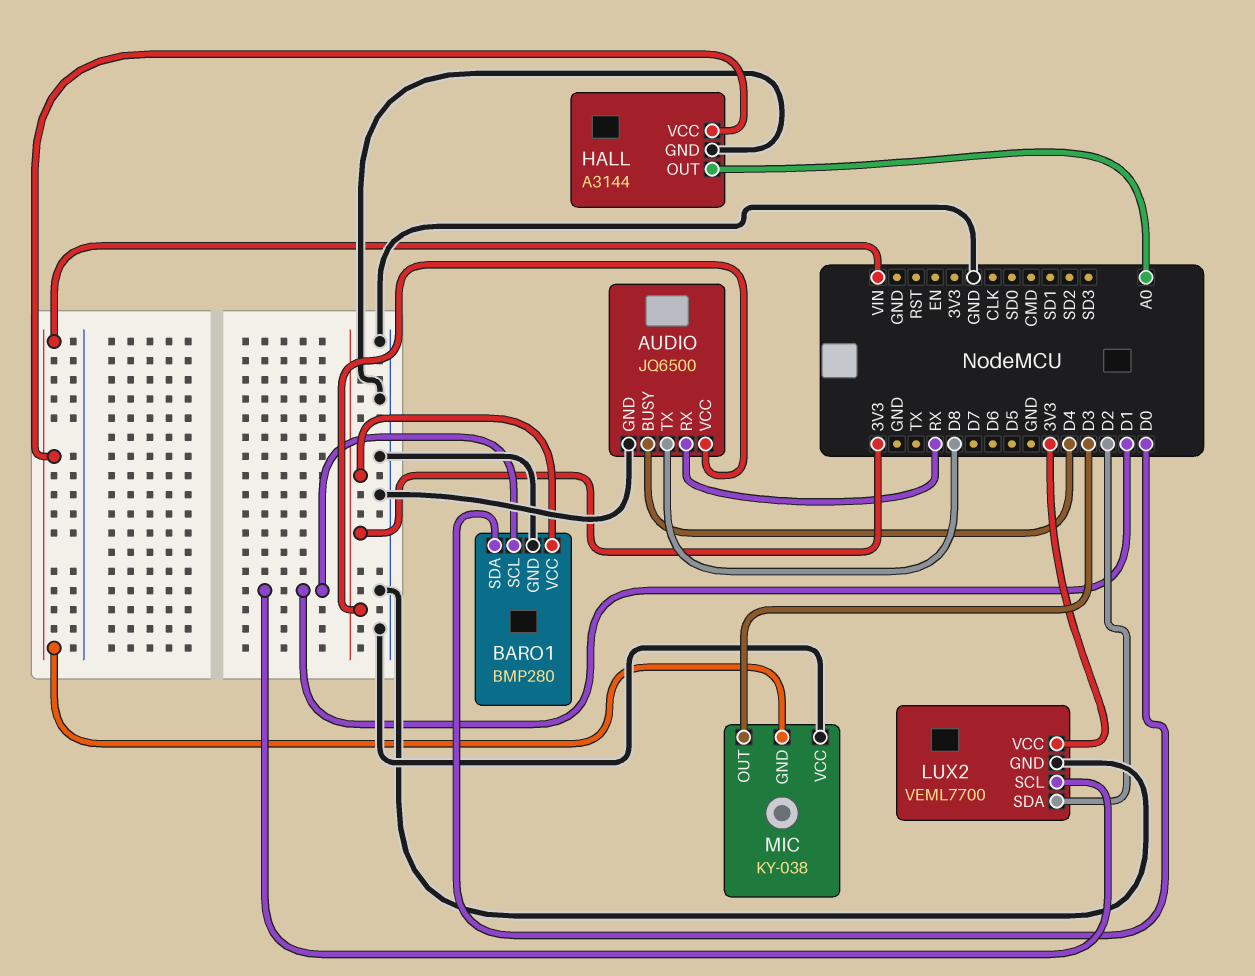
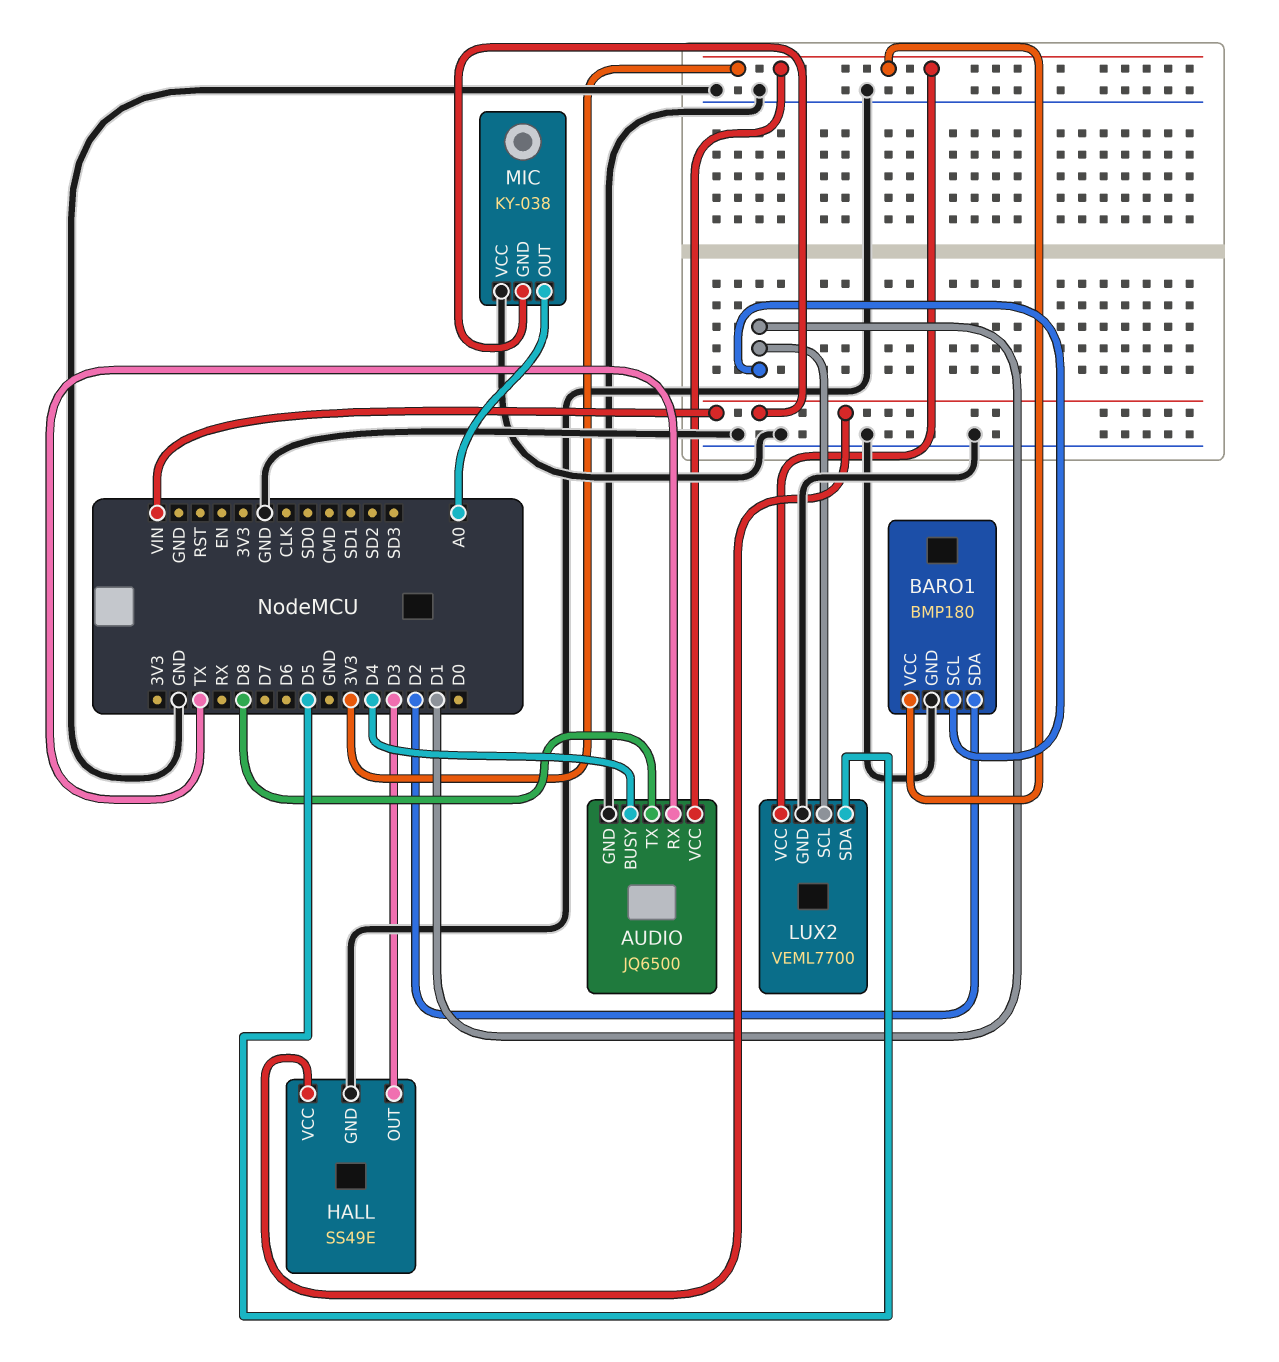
AUDIO pin RX: RX -> TX
BARO1: BMP280 -> BMP180
BARO1 pin SDA: D0 -> D2
HALL: A3144 -> SS49E
HALL pin OUT: A0 -> D3
LUX2 pin SDA: D2 -> D5
MIC pin OUT: D3 -> A0

